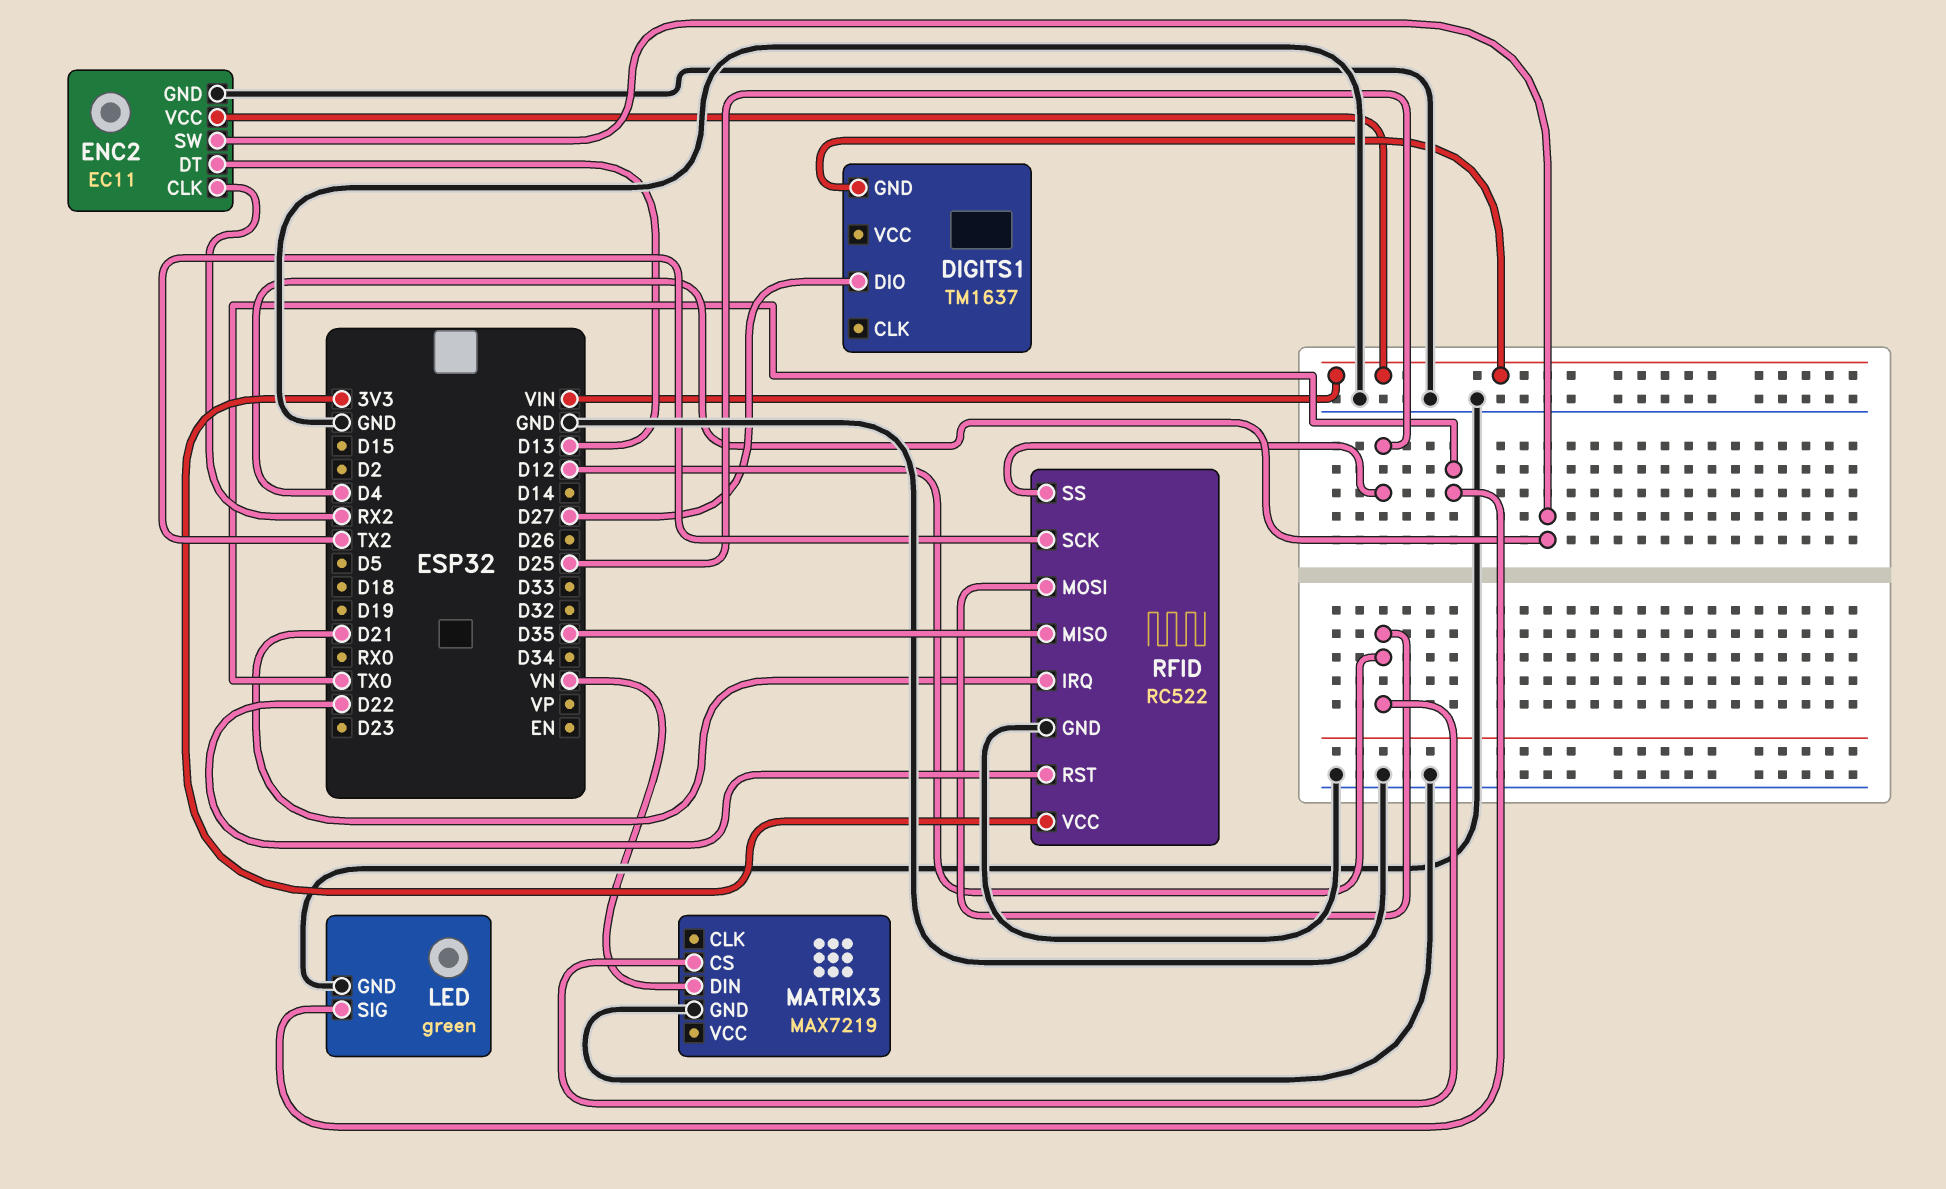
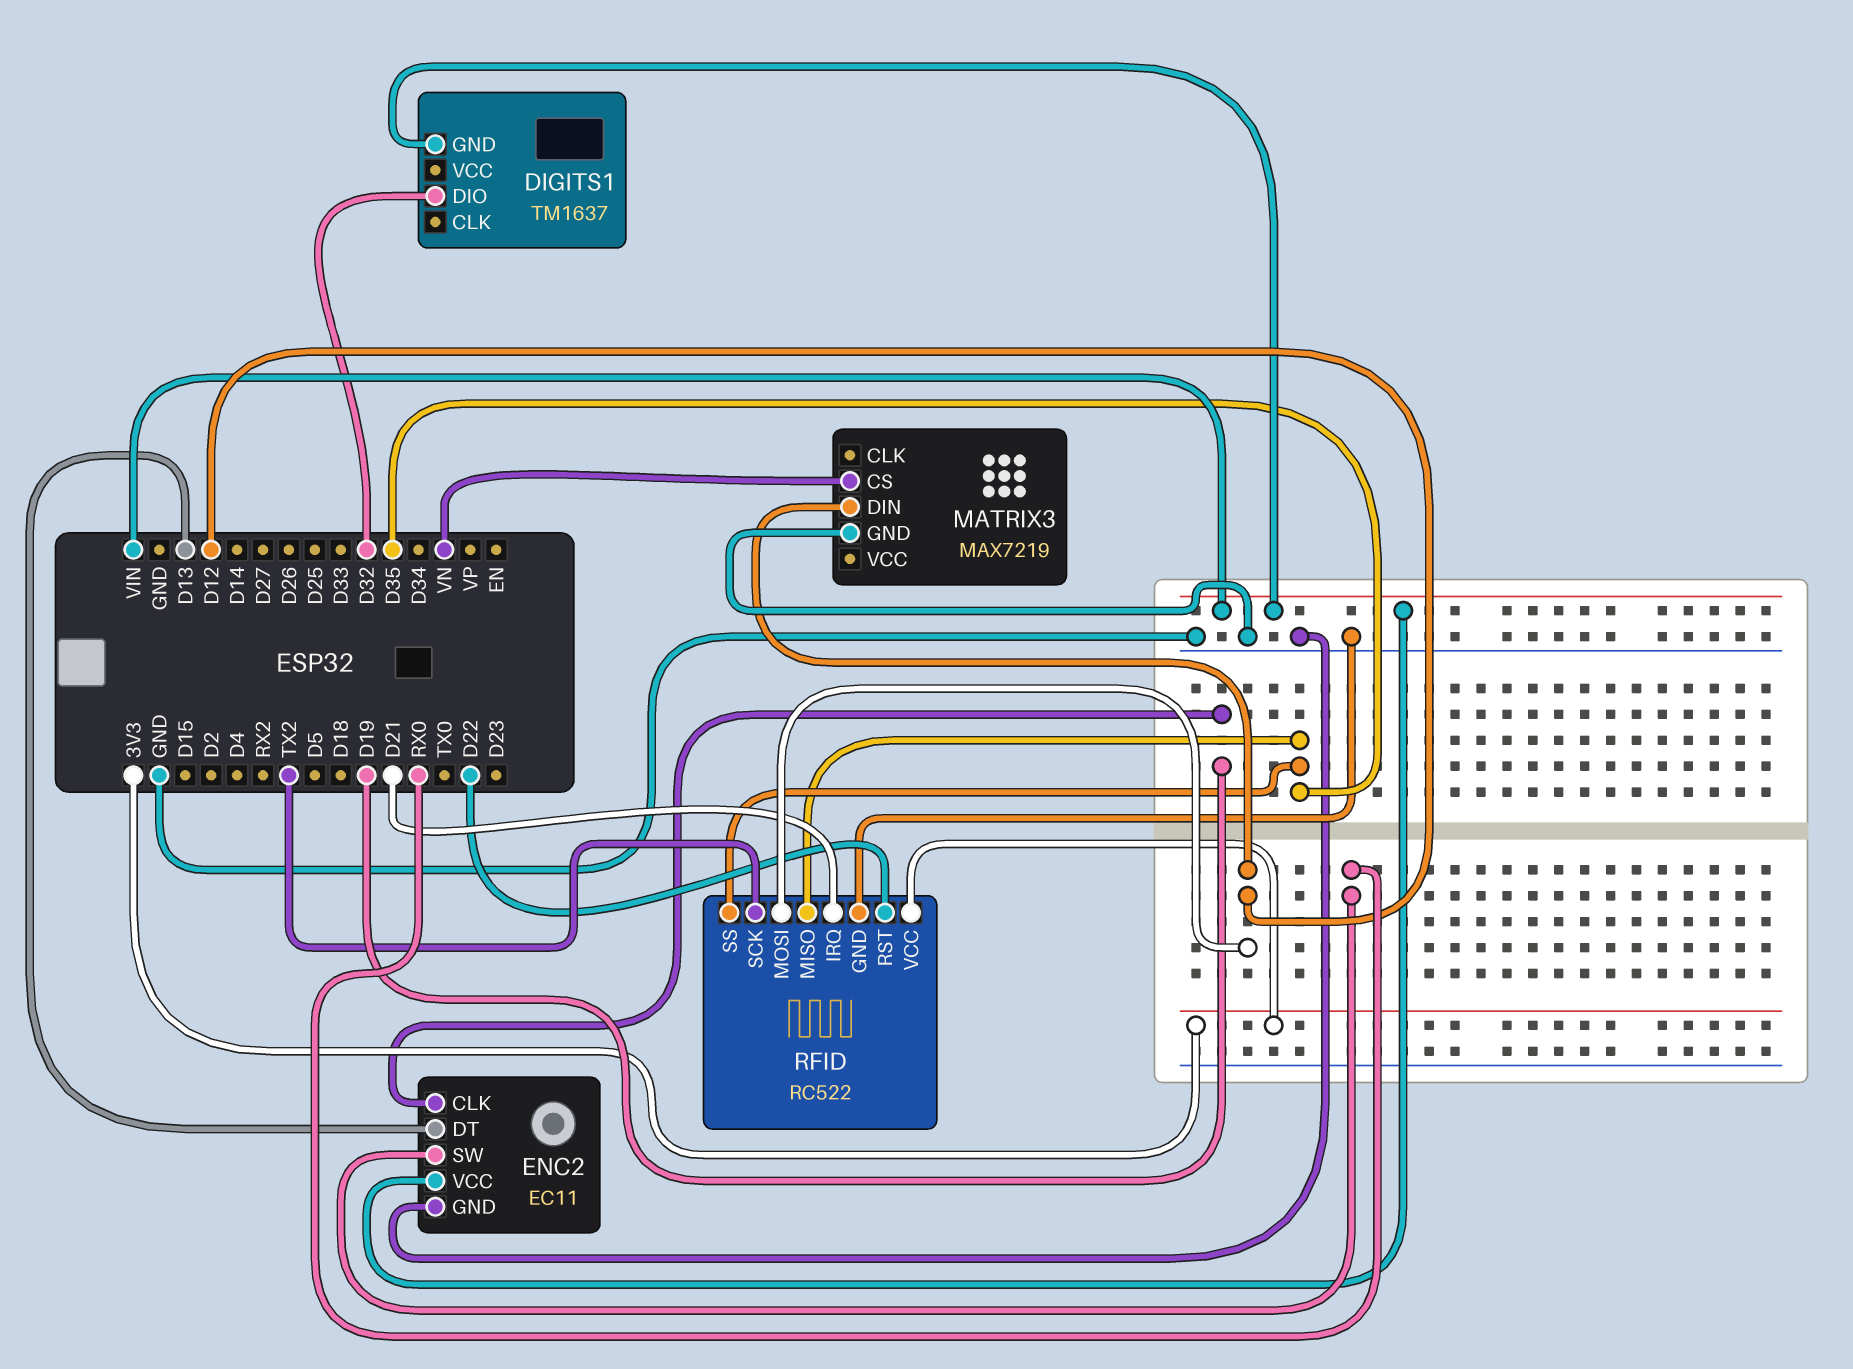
DIGITS1 pin DIO: D27 -> D32
ENC2 pin CLK: RX2 -> D19
ENC2 pin SW: D4 -> RX0
LED: green -> none
LED pin GND: GND -> none
LED pin SIG: TX0 -> none
MATRIX3 pin CS: D12 -> VN
MATRIX3 pin DIN: VN -> D12
RFID pin SS: D25 -> D35

